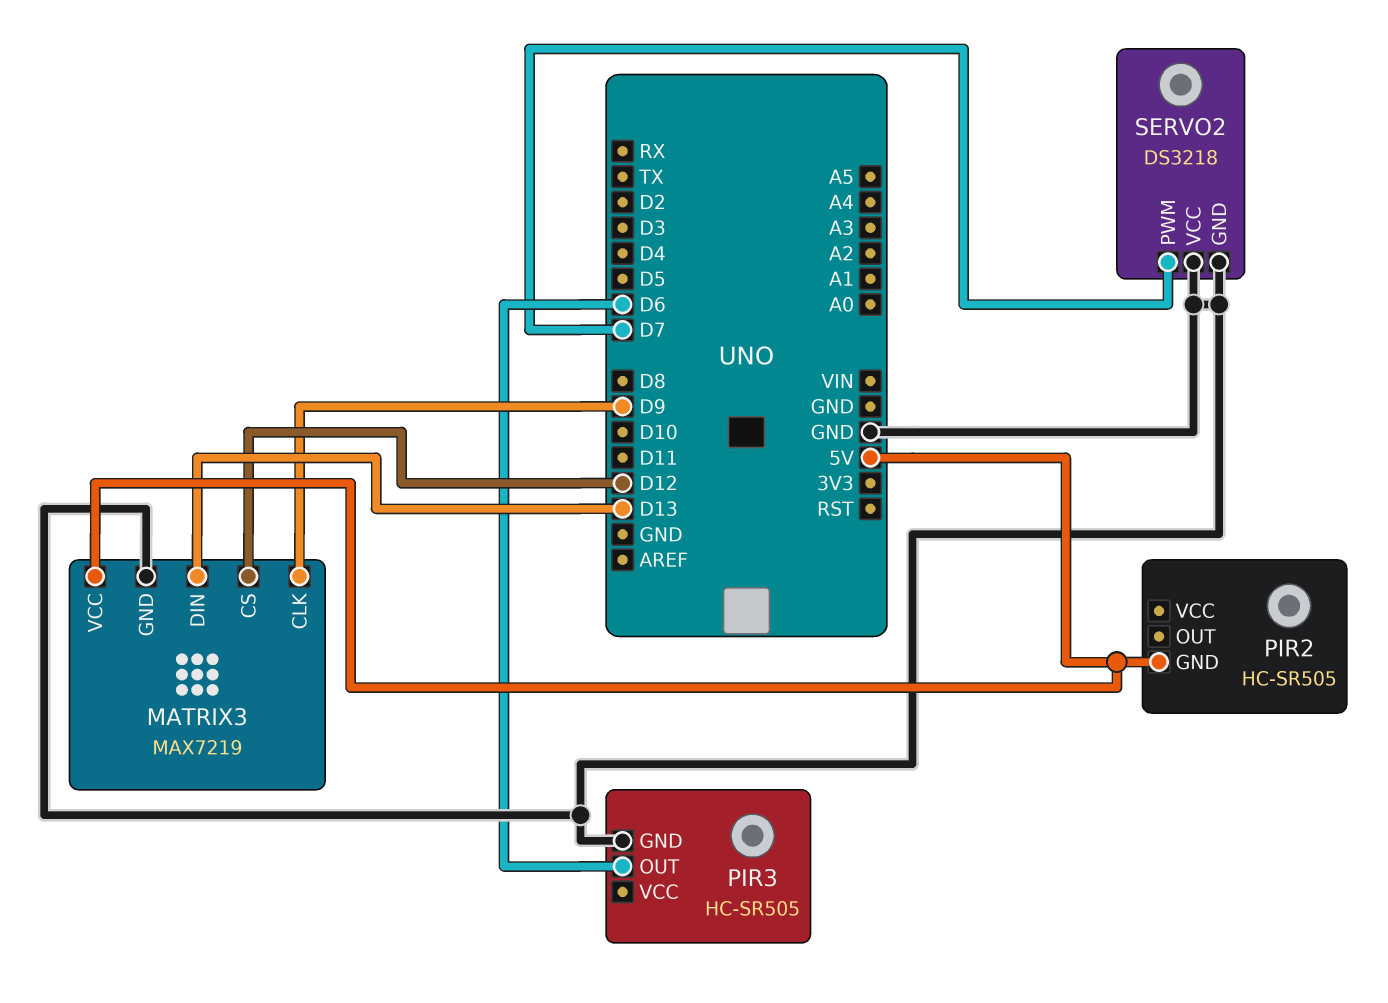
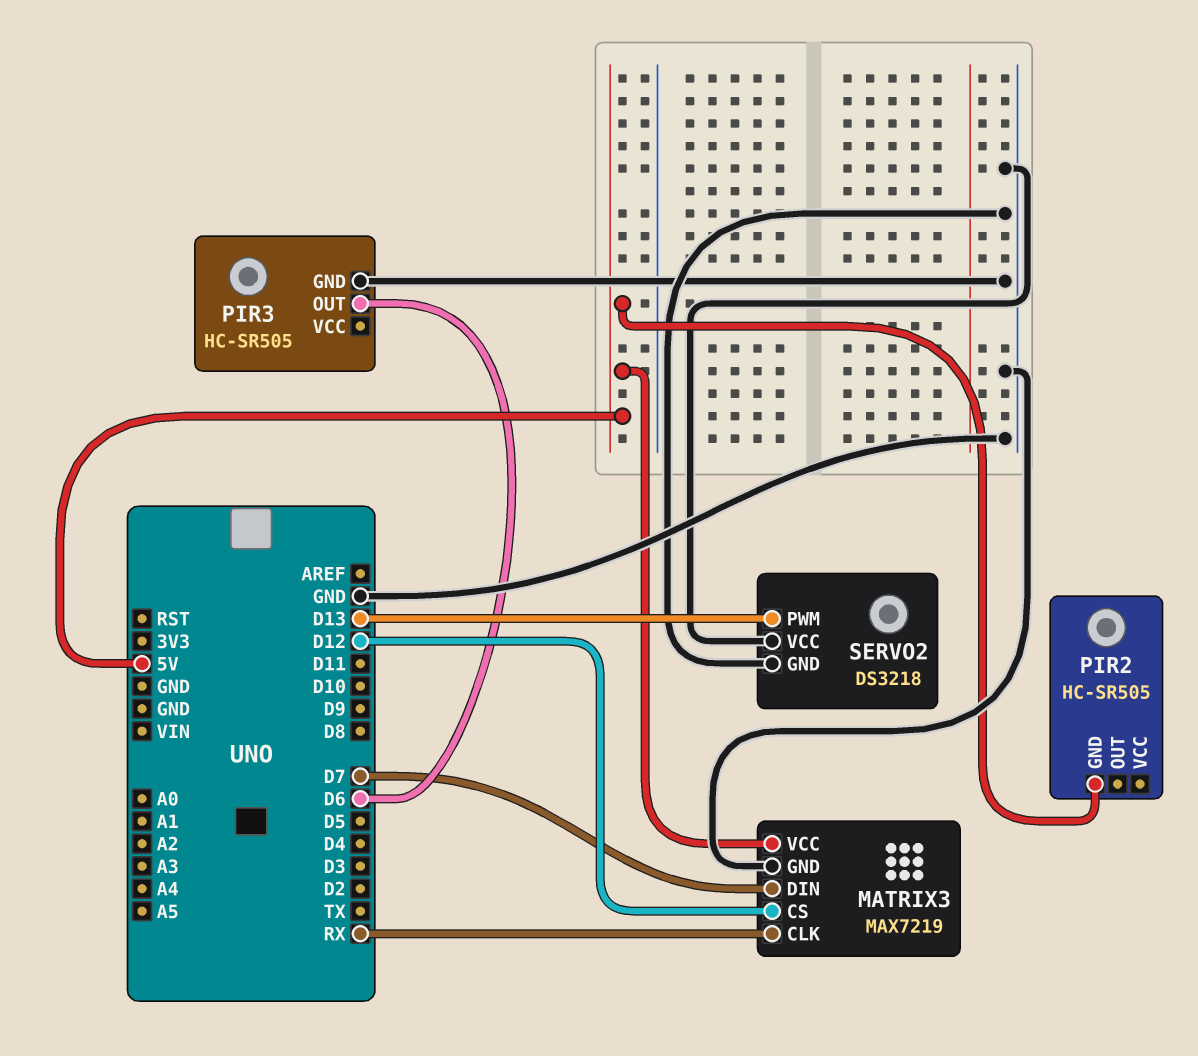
MATRIX3 pin CLK: D9 -> RX
MATRIX3 pin DIN: D13 -> D7
SERVO2 pin PWM: D7 -> D13

